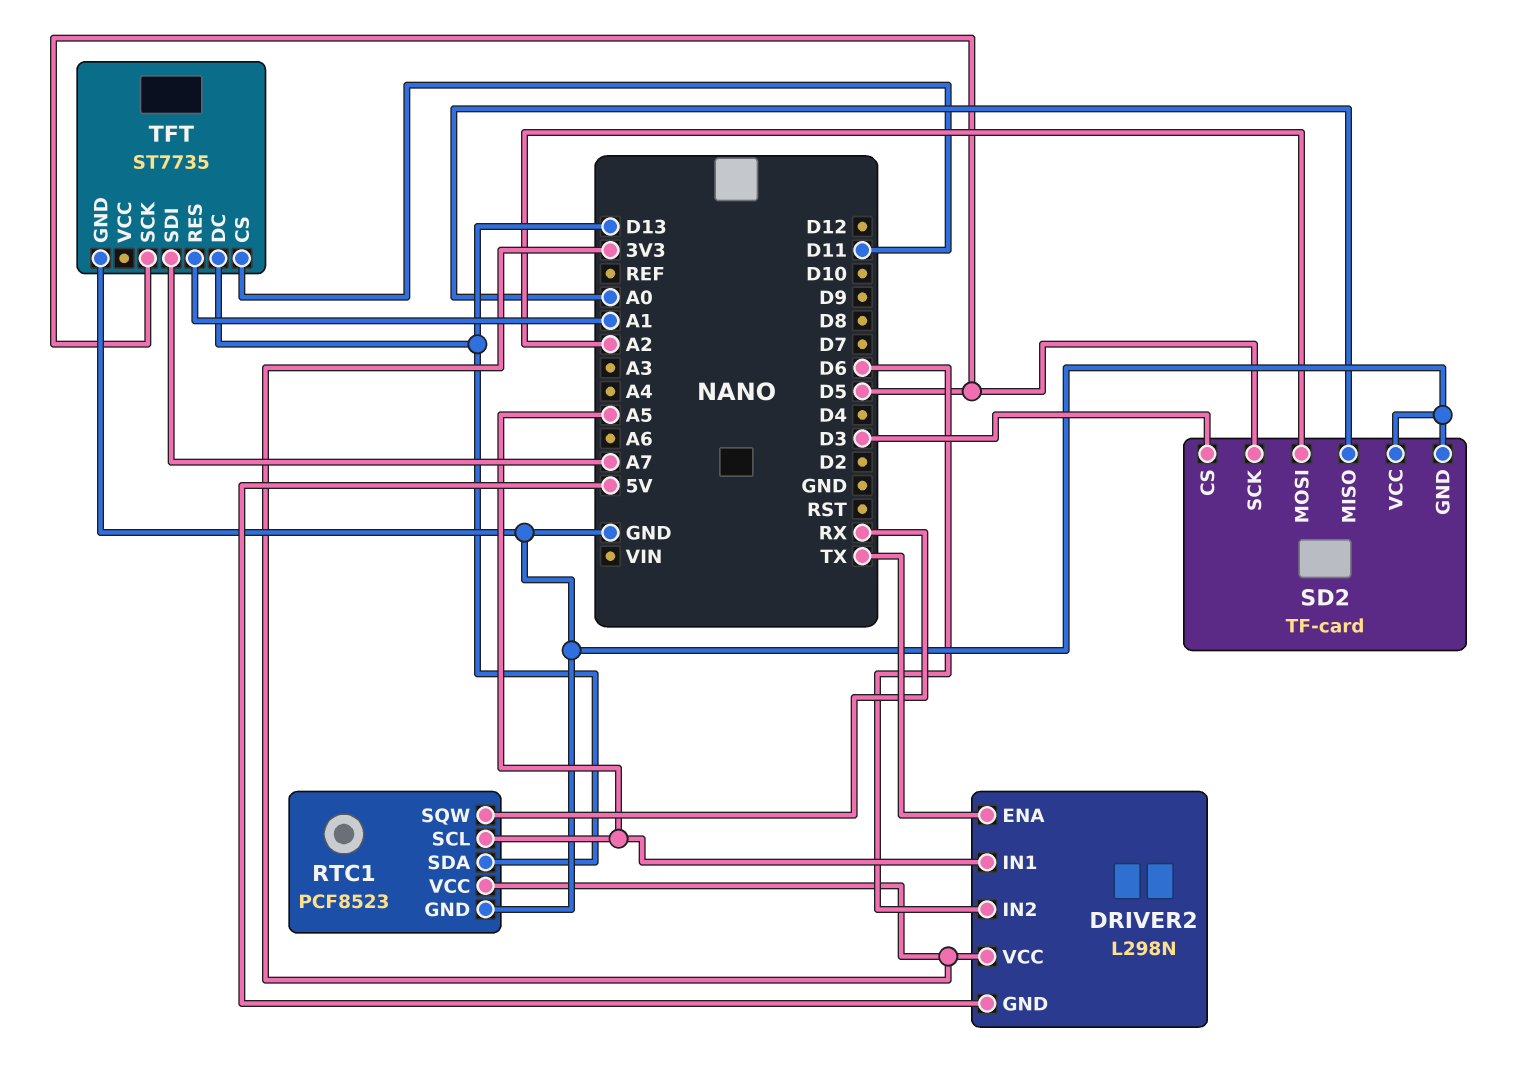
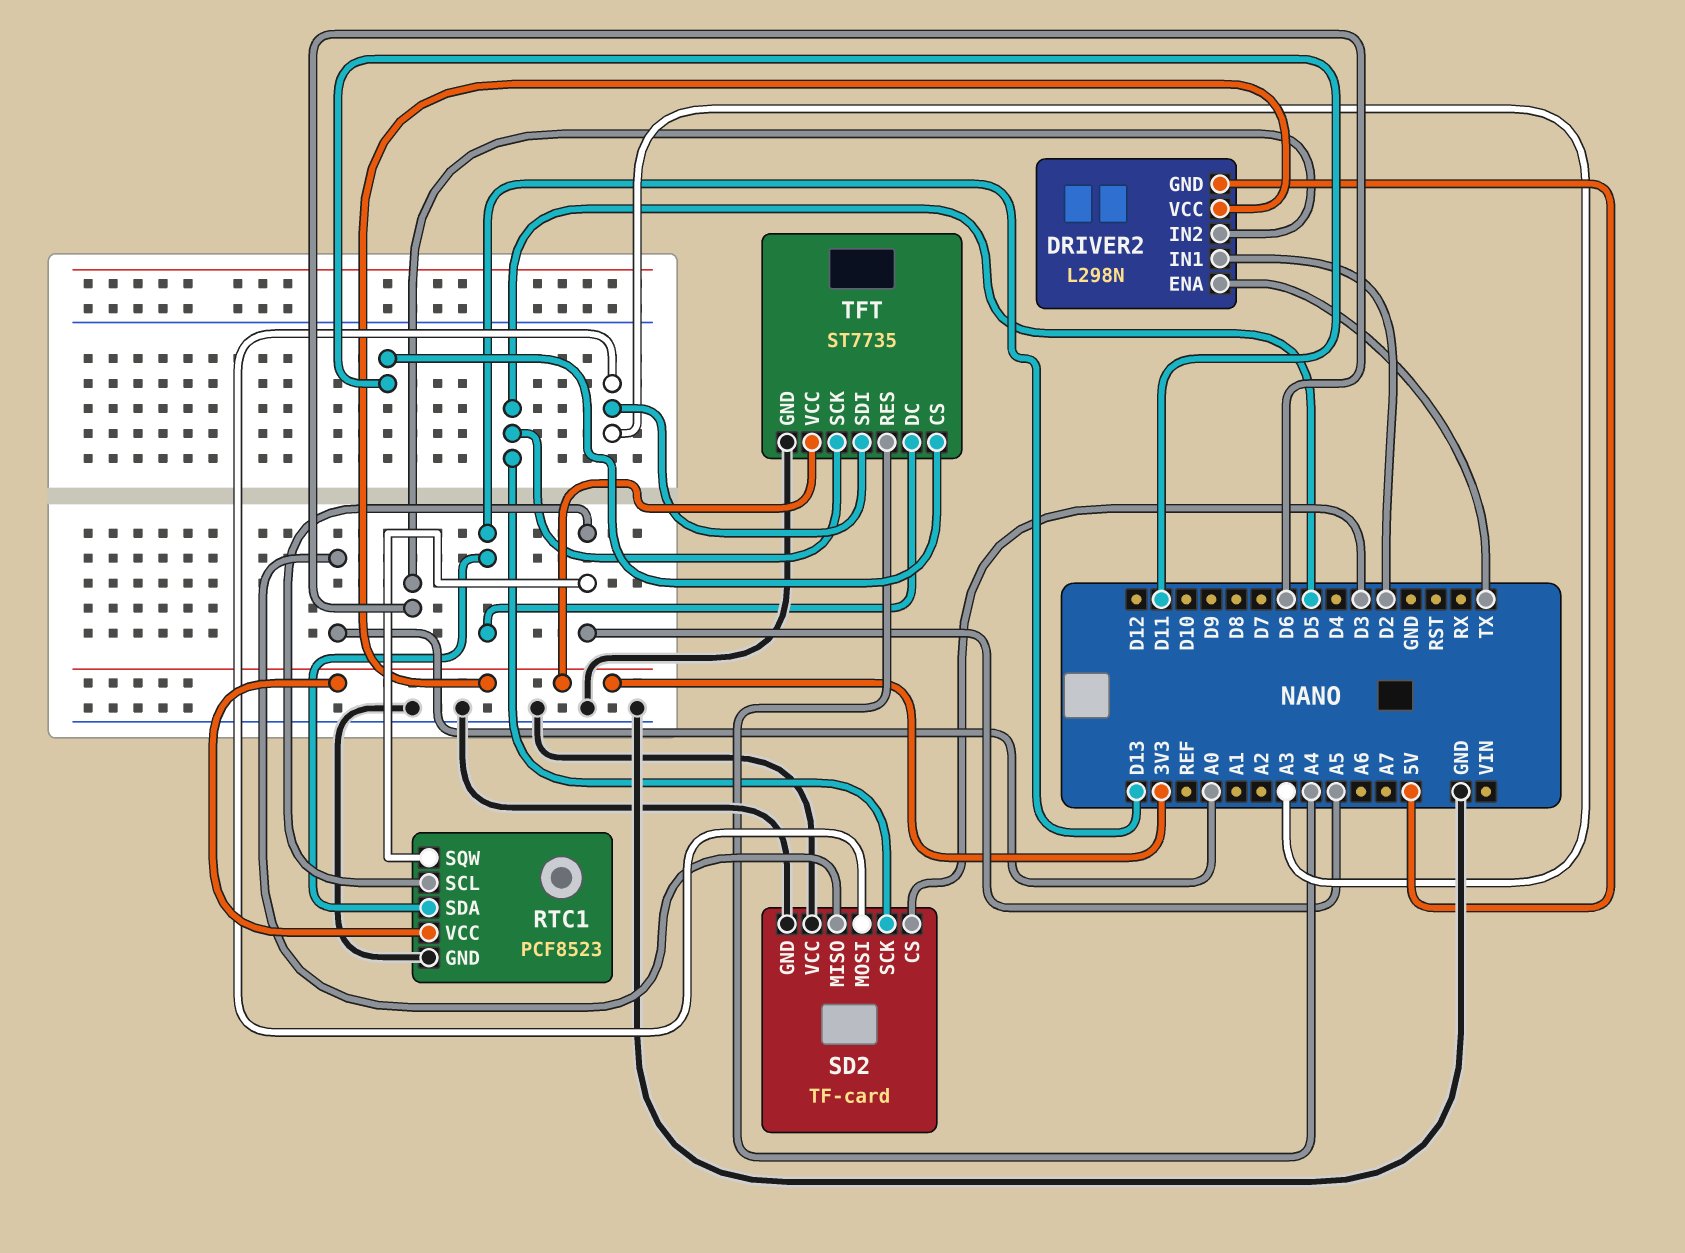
DRIVER2 pin IN1: A5 -> D2
RTC1 pin SQW: RX -> A5
SD2 pin MOSI: A2 -> A3
TFT pin RES: A1 -> A4
TFT pin SDI: A7 -> A3
TFT pin VCC: none -> 3V3

